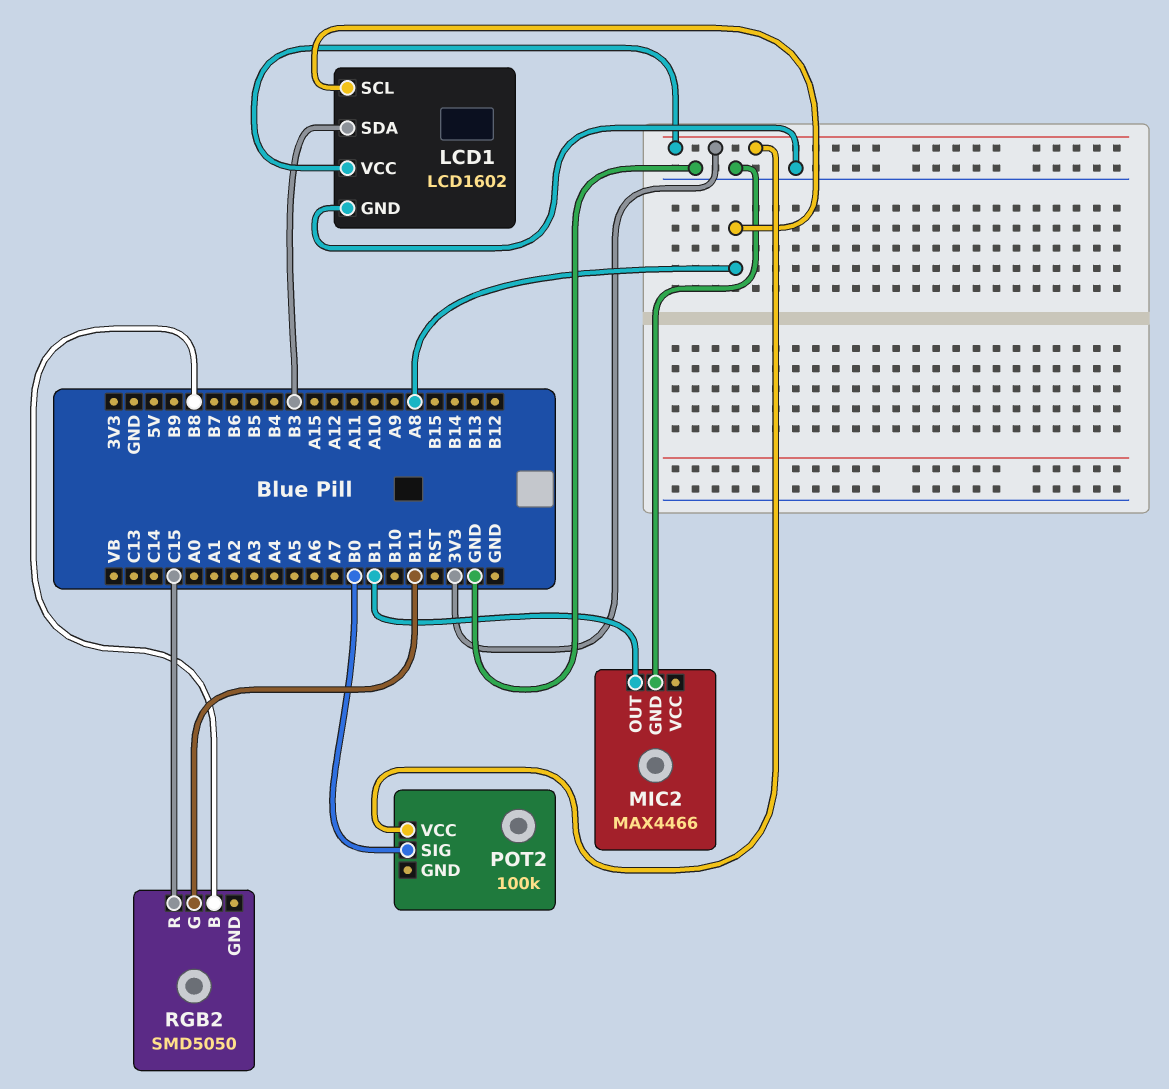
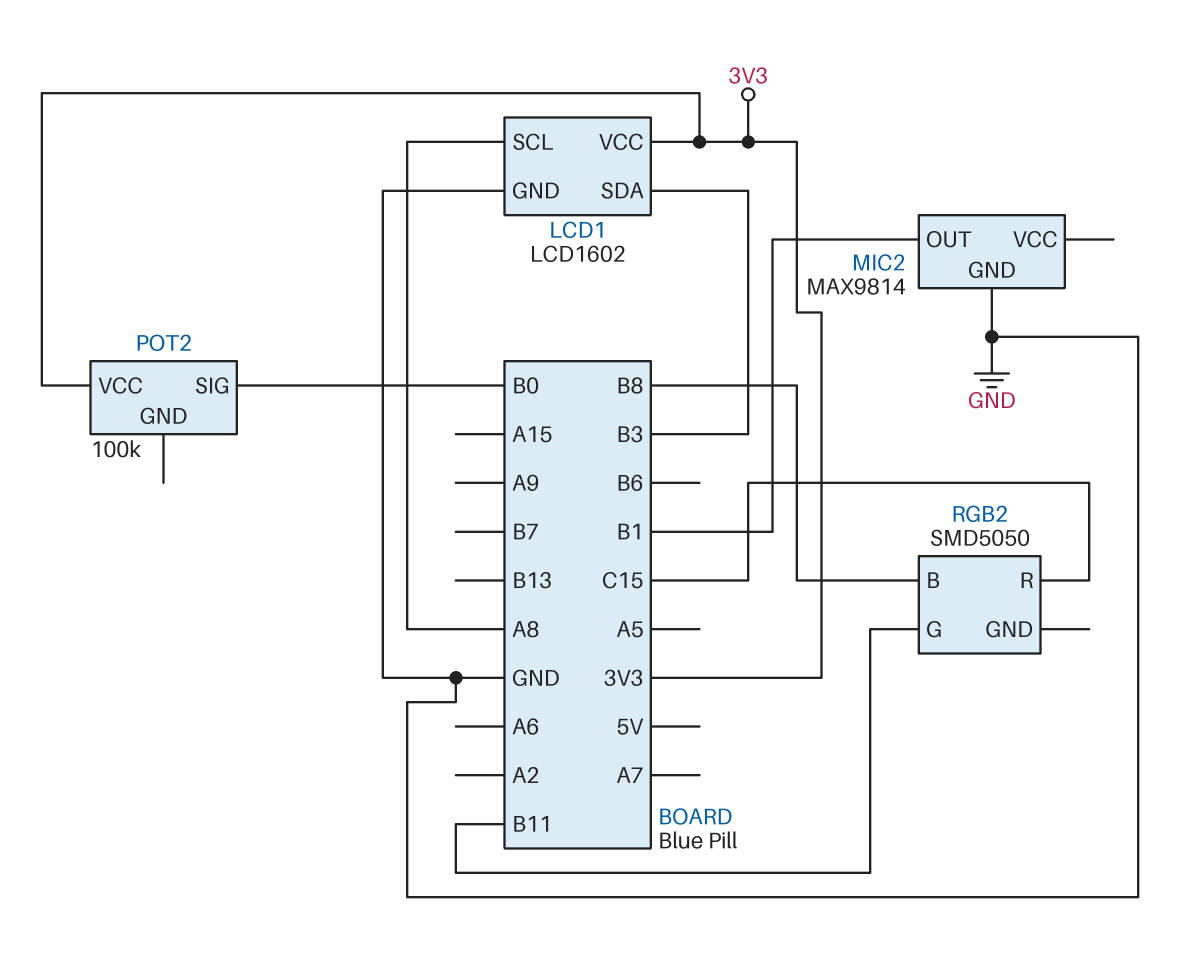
MIC2: MAX4466 -> MAX9814

